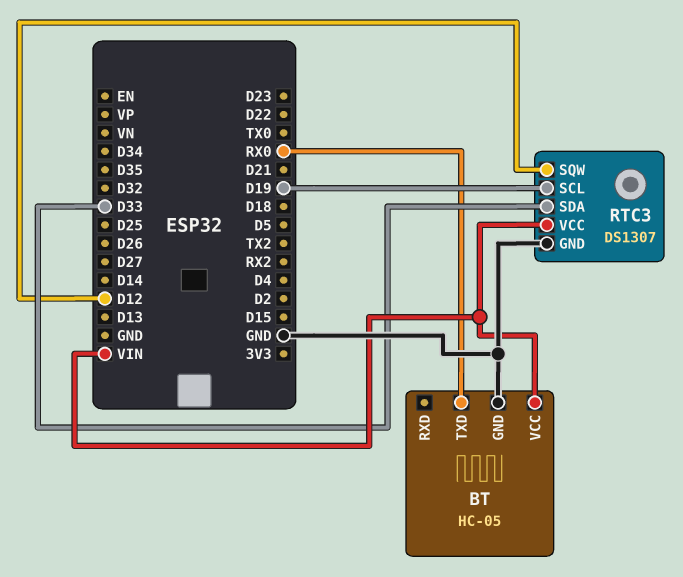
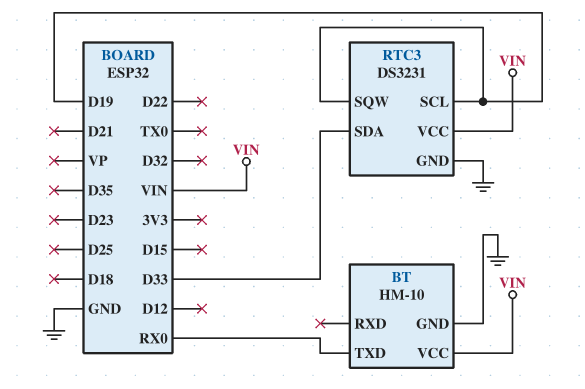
BT: HC-05 -> HM-10
RTC3: DS1307 -> DS3231
RTC3 pin SQW: D12 -> D19

